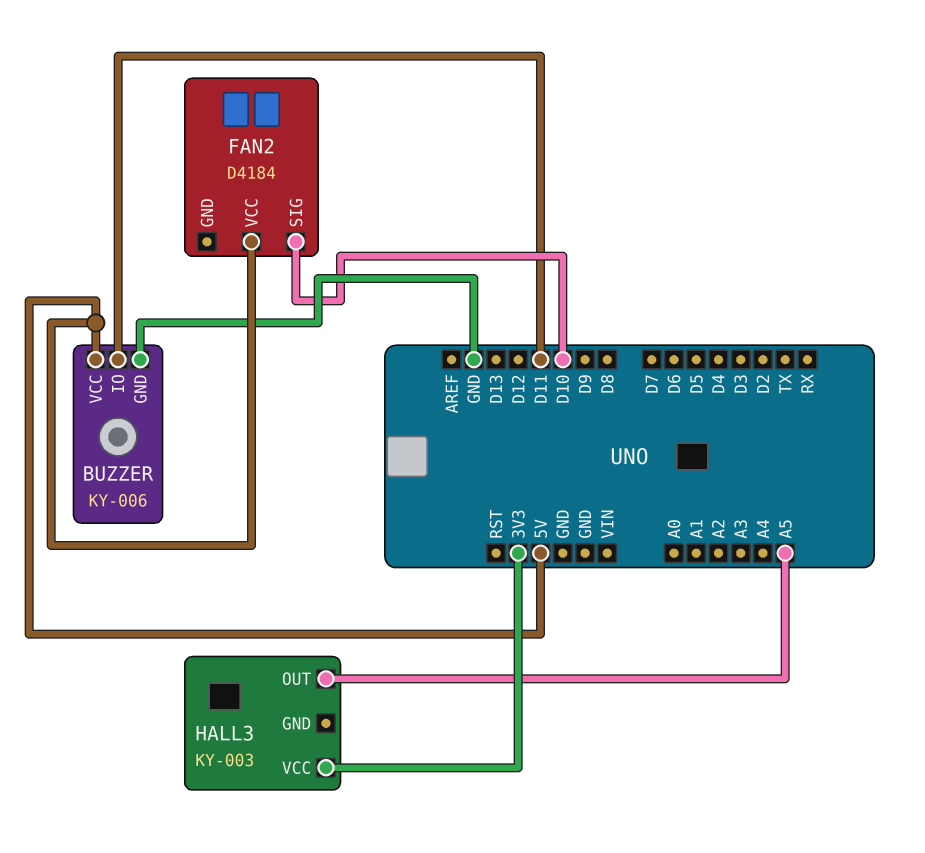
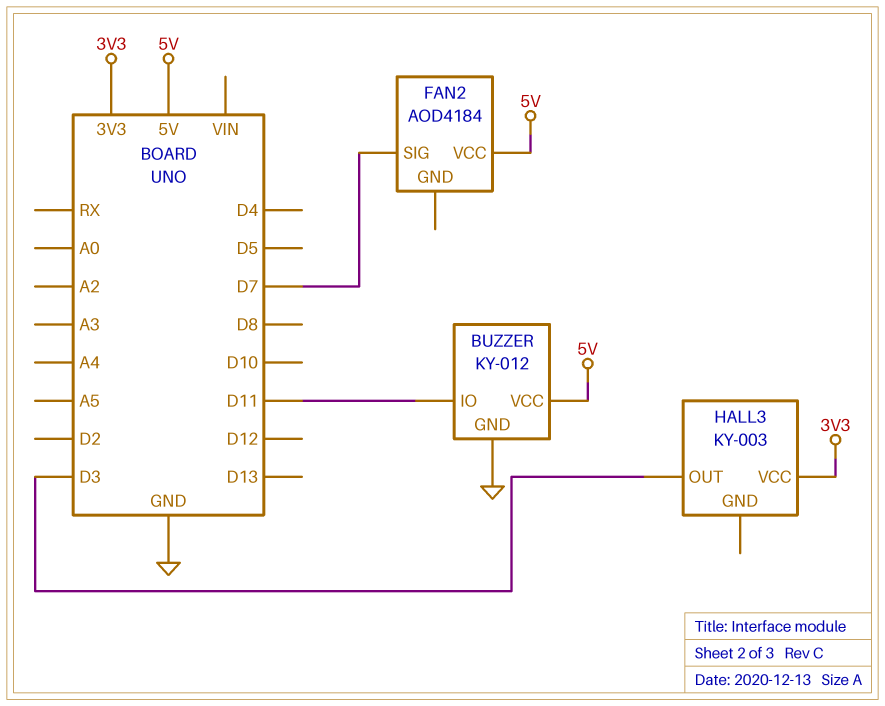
BUZZER: KY-006 -> KY-012
FAN2: D4184 -> AOD4184
FAN2 pin SIG: D10 -> D7
HALL3 pin OUT: A5 -> D3

